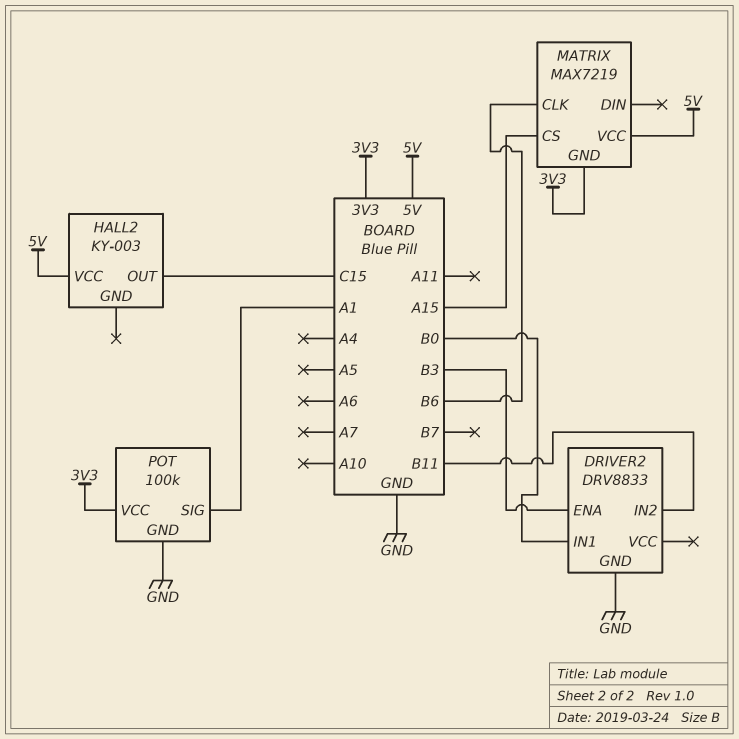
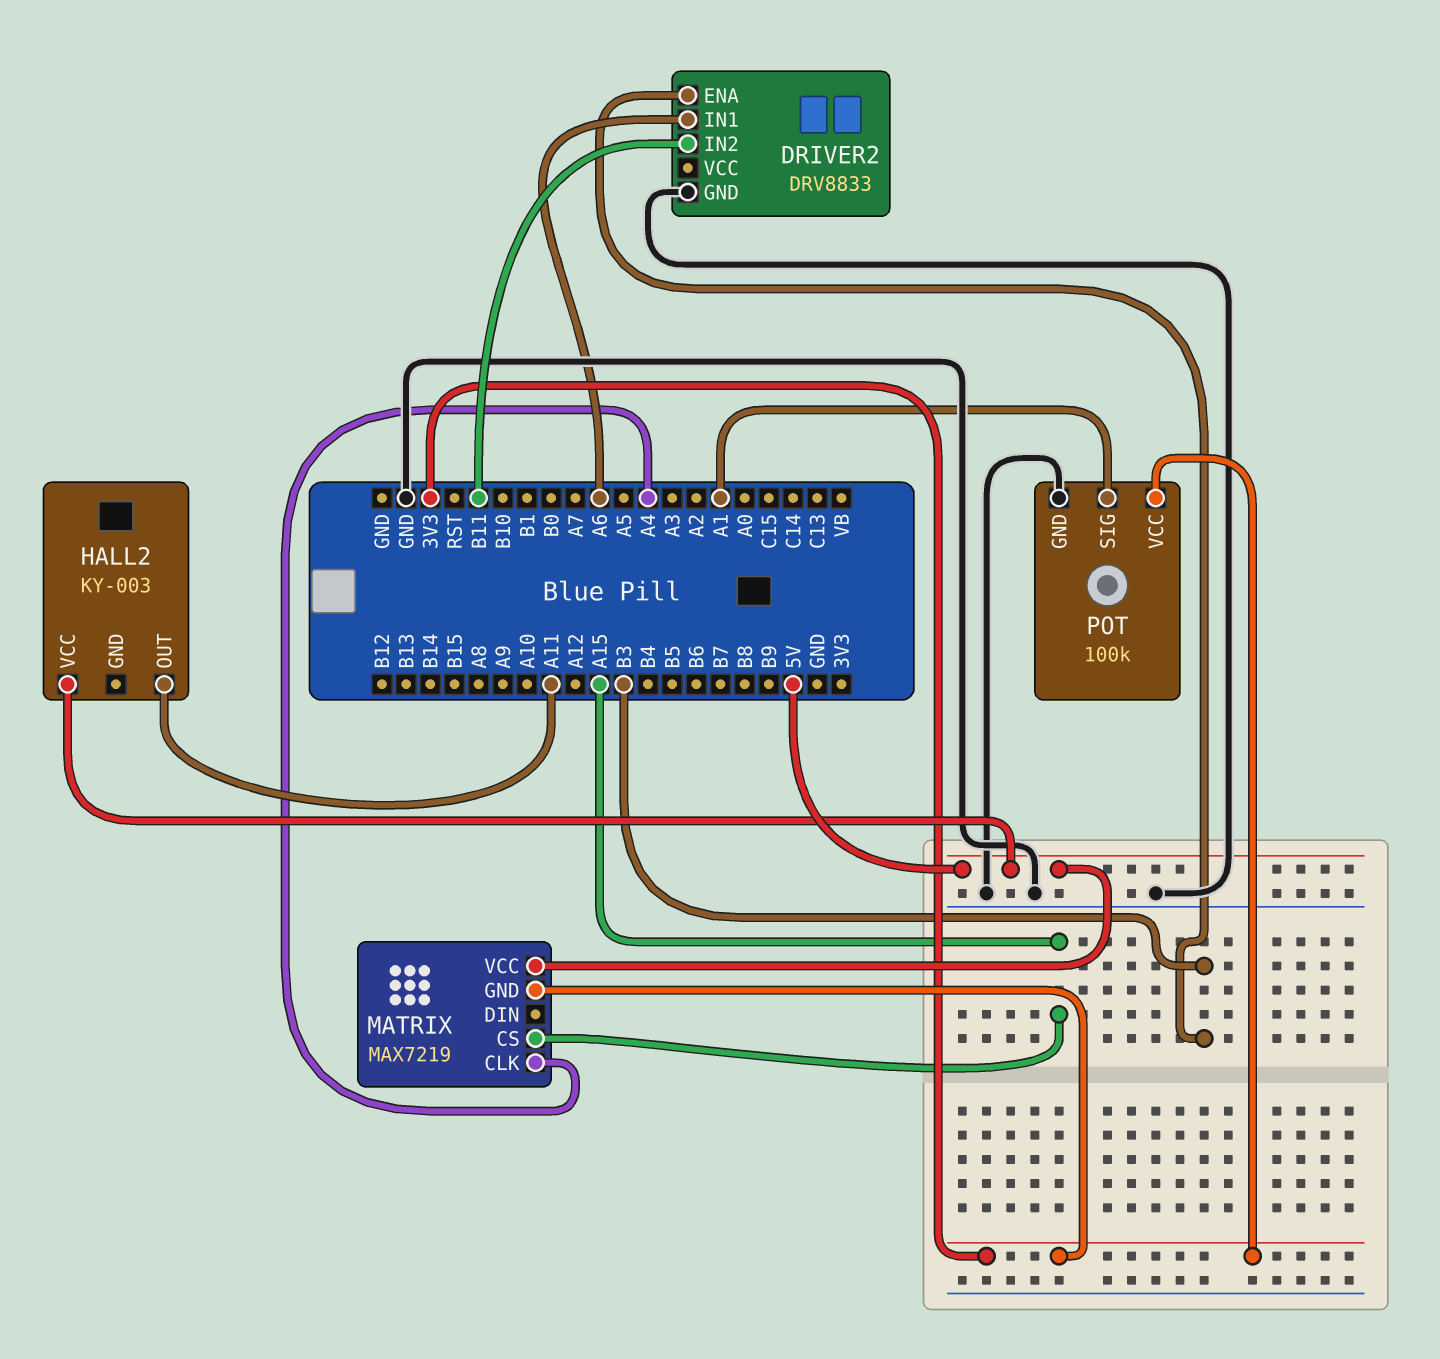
DRIVER2 pin IN1: B0 -> A6
HALL2 pin OUT: C15 -> A11
MATRIX pin CLK: B6 -> A4

